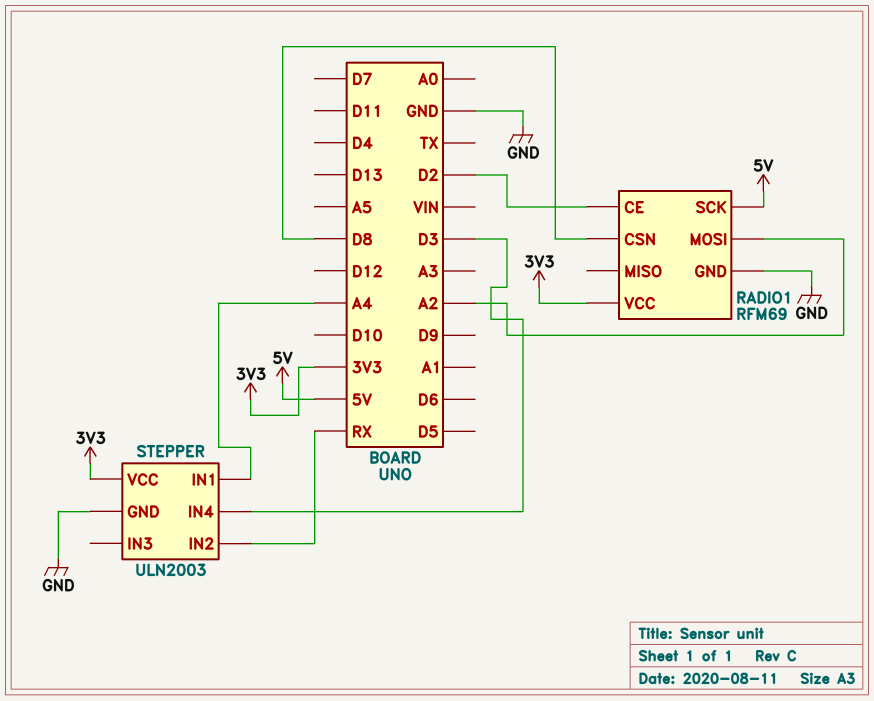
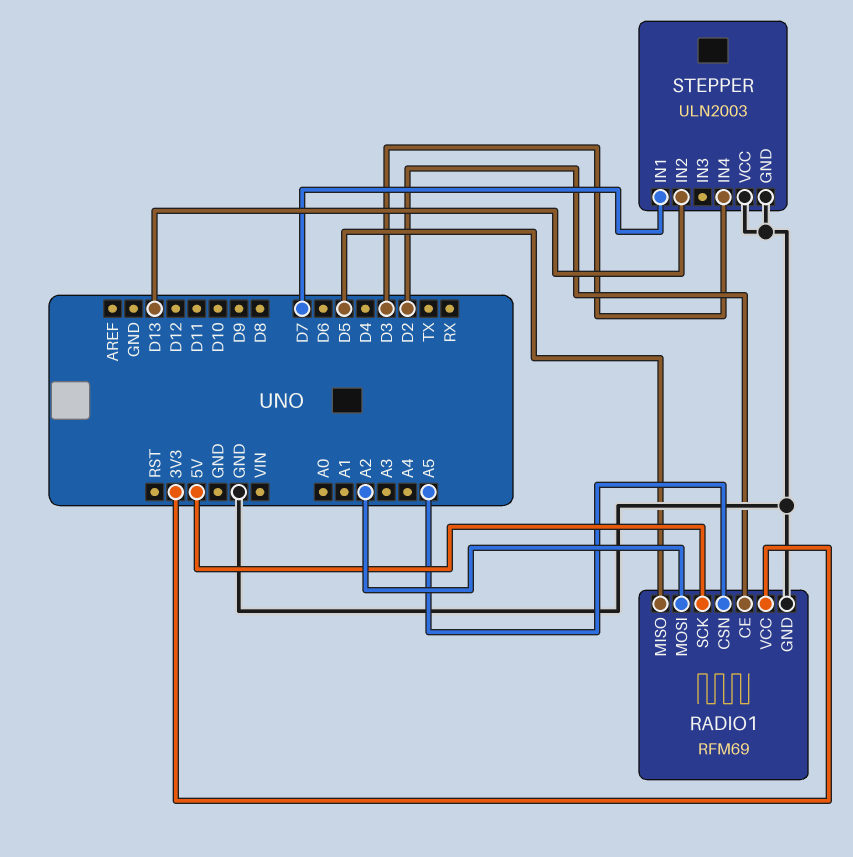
RADIO1 pin CSN: D8 -> A5
RADIO1 pin MISO: none -> D5
STEPPER pin IN1: A4 -> D7
STEPPER pin IN2: RX -> D13
STEPPER pin VCC: 3V3 -> GND

